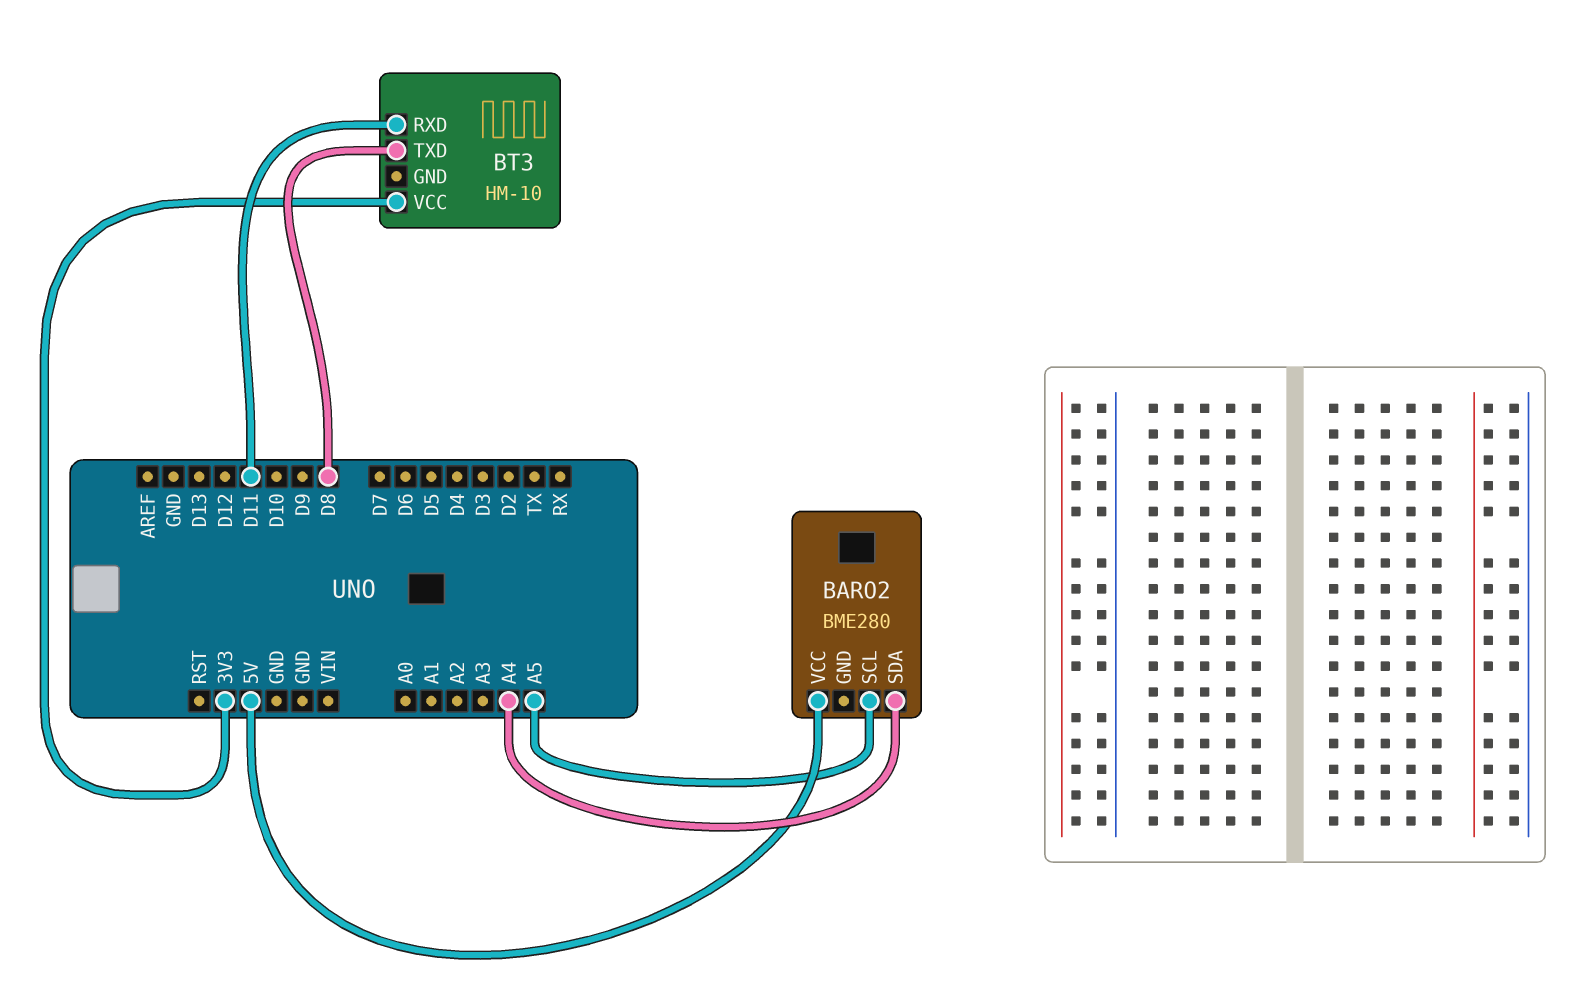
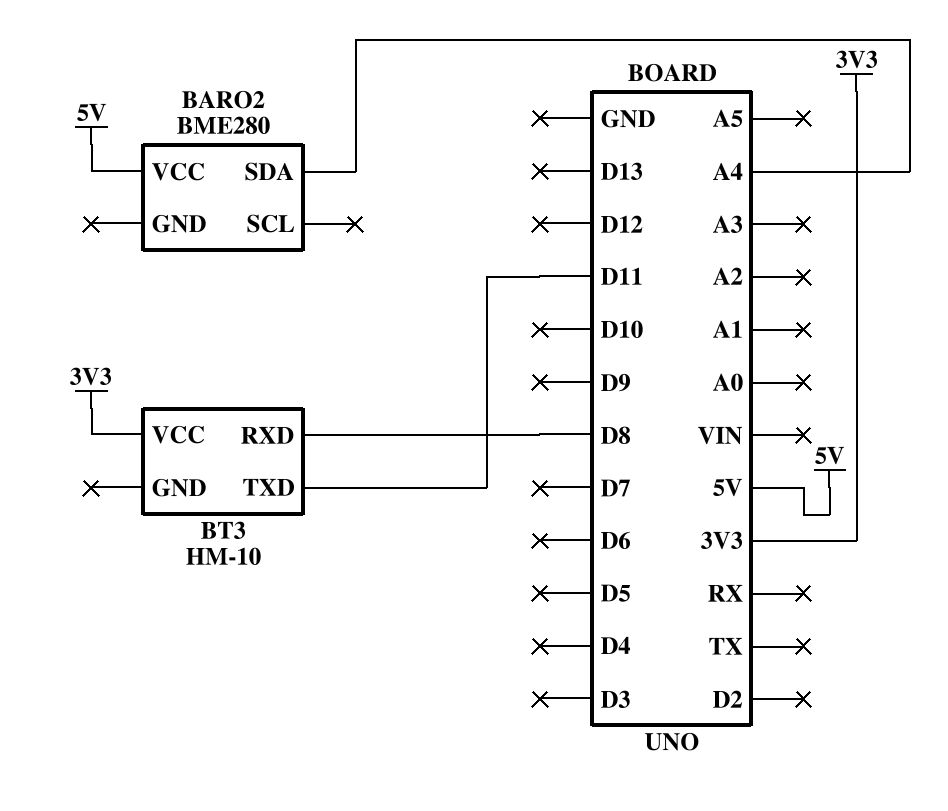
BARO2 pin SCL: A5 -> none
BT3 pin RXD: D11 -> D8
BT3 pin TXD: D8 -> D11

